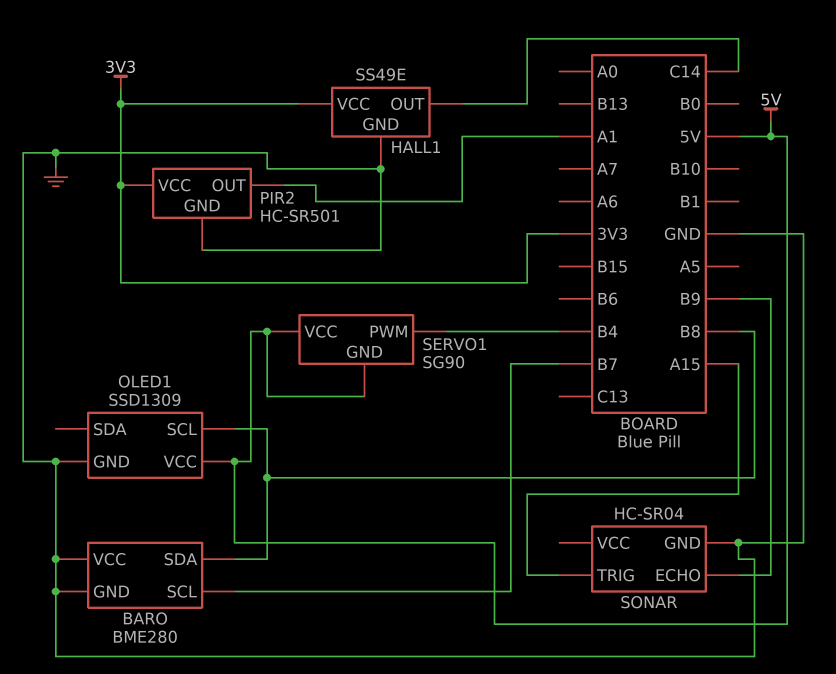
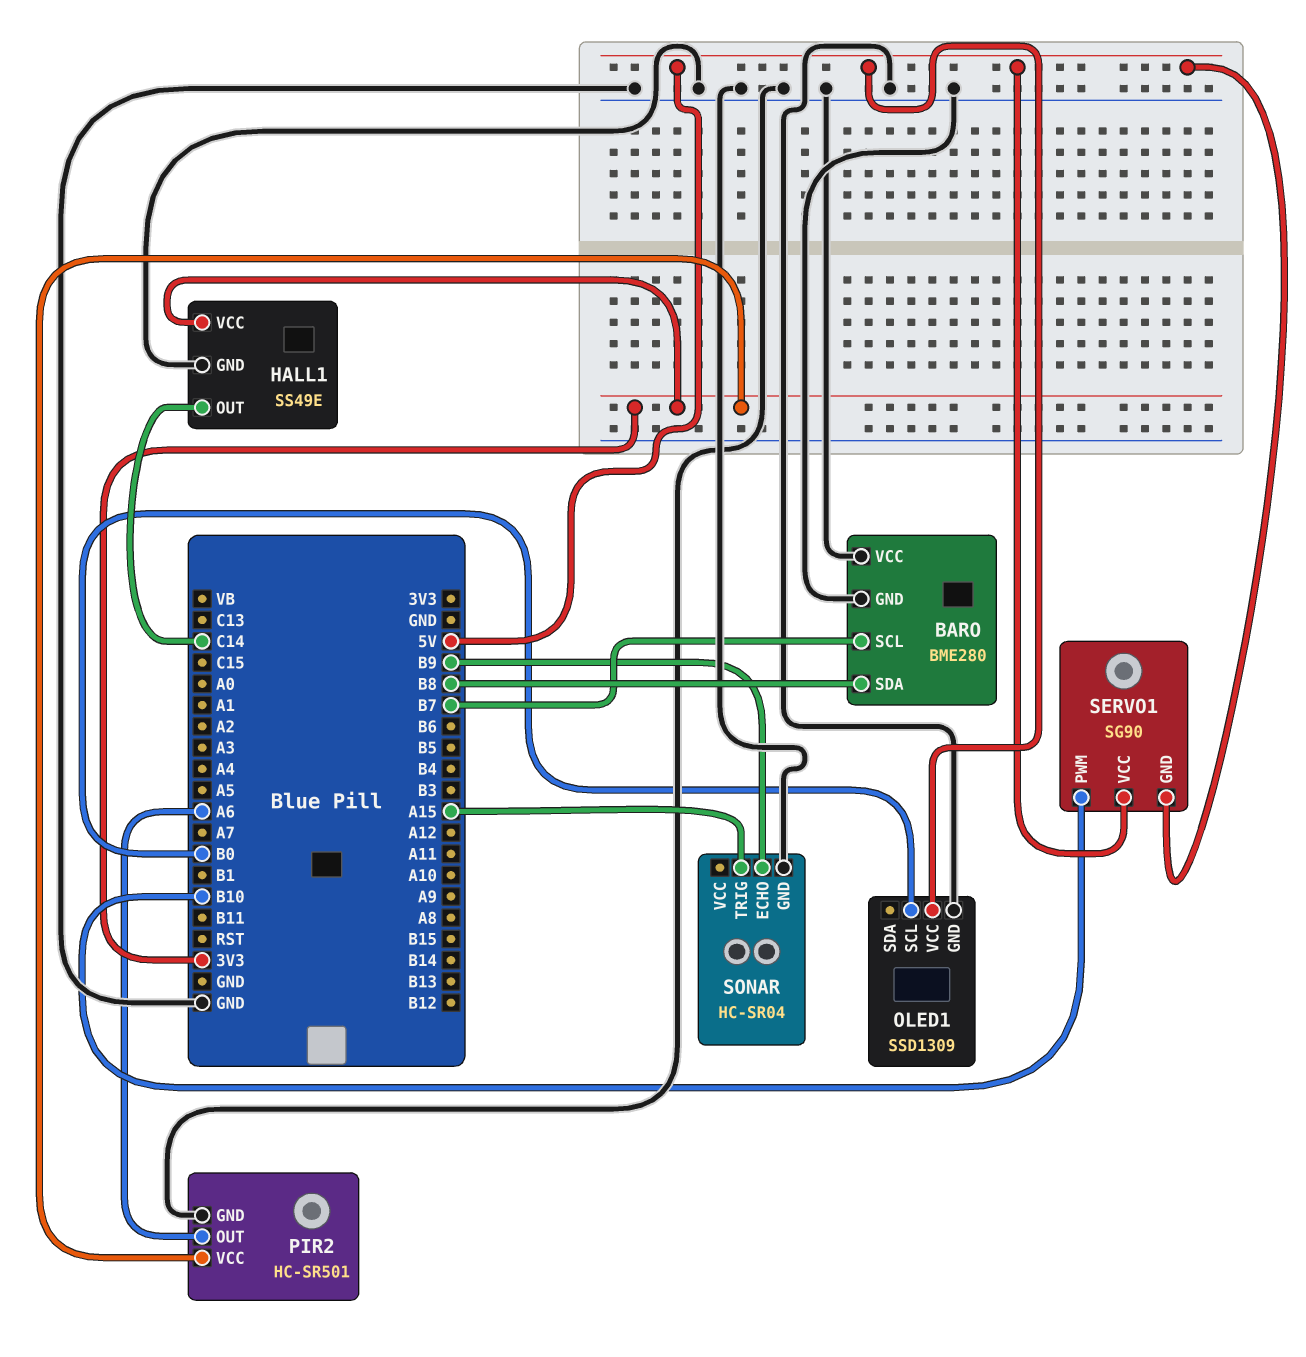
OLED1 pin SCL: B8 -> B0
PIR2 pin OUT: A1 -> A6
SERVO1 pin PWM: B4 -> B10

